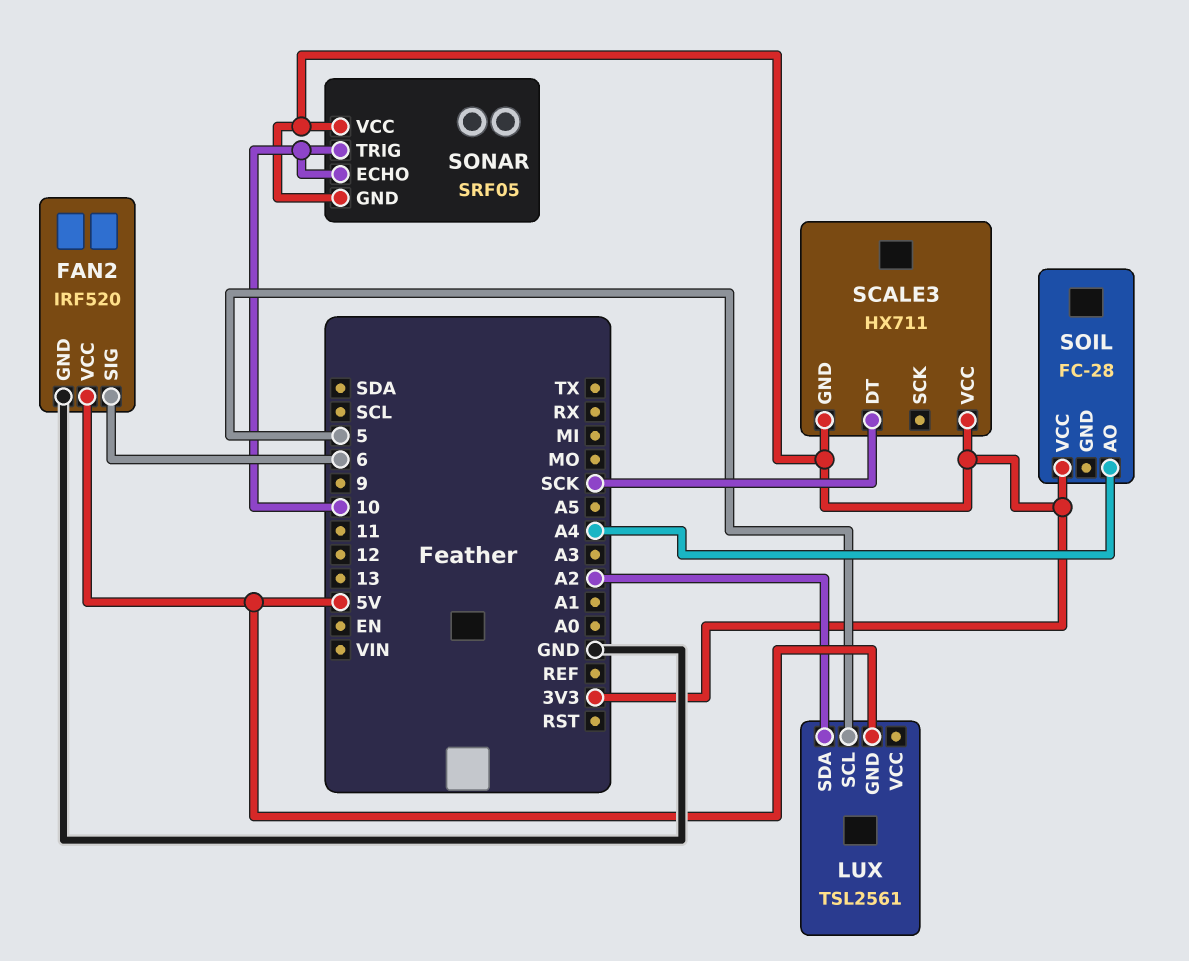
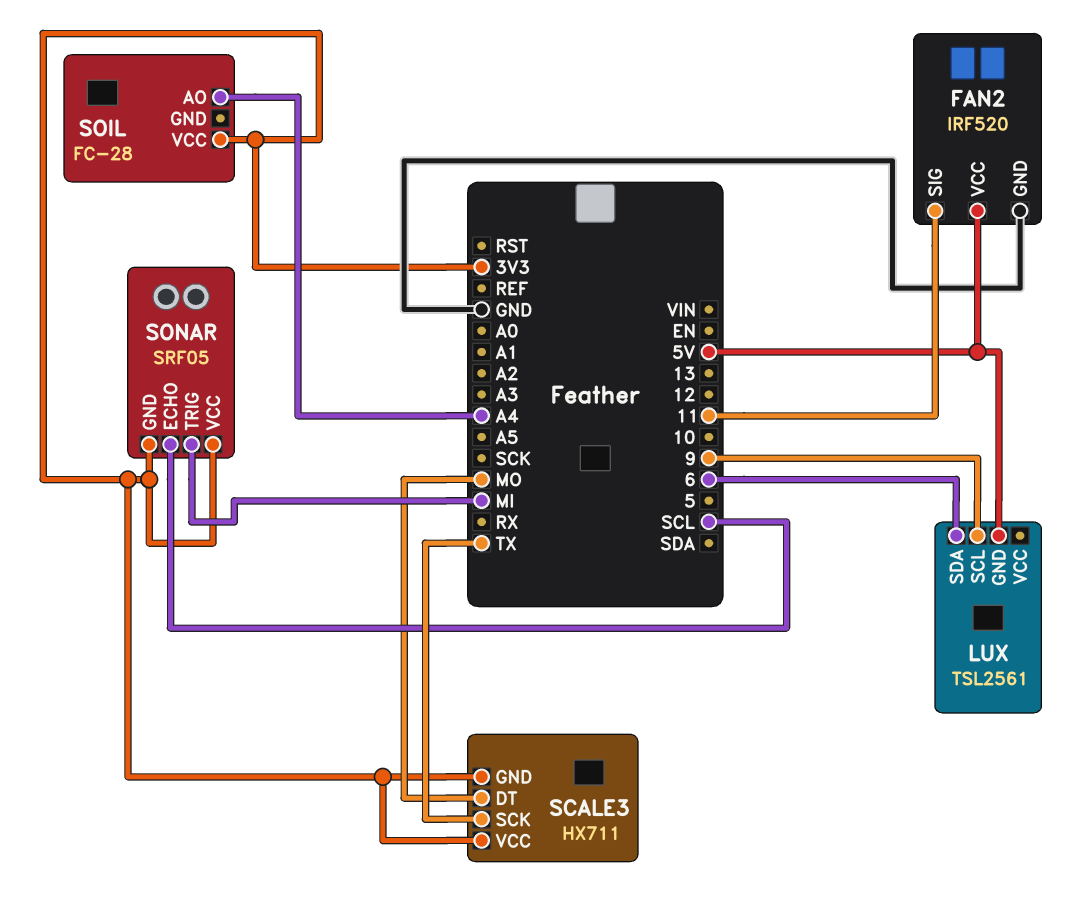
FAN2 pin SIG: 6 -> 11
LUX pin SCL: 5 -> 9
LUX pin SDA: A2 -> 6
SCALE3 pin DT: SCK -> MO
SCALE3 pin SCK: none -> TX
SONAR pin ECHO: 10 -> SCL
SONAR pin TRIG: 10 -> MI

